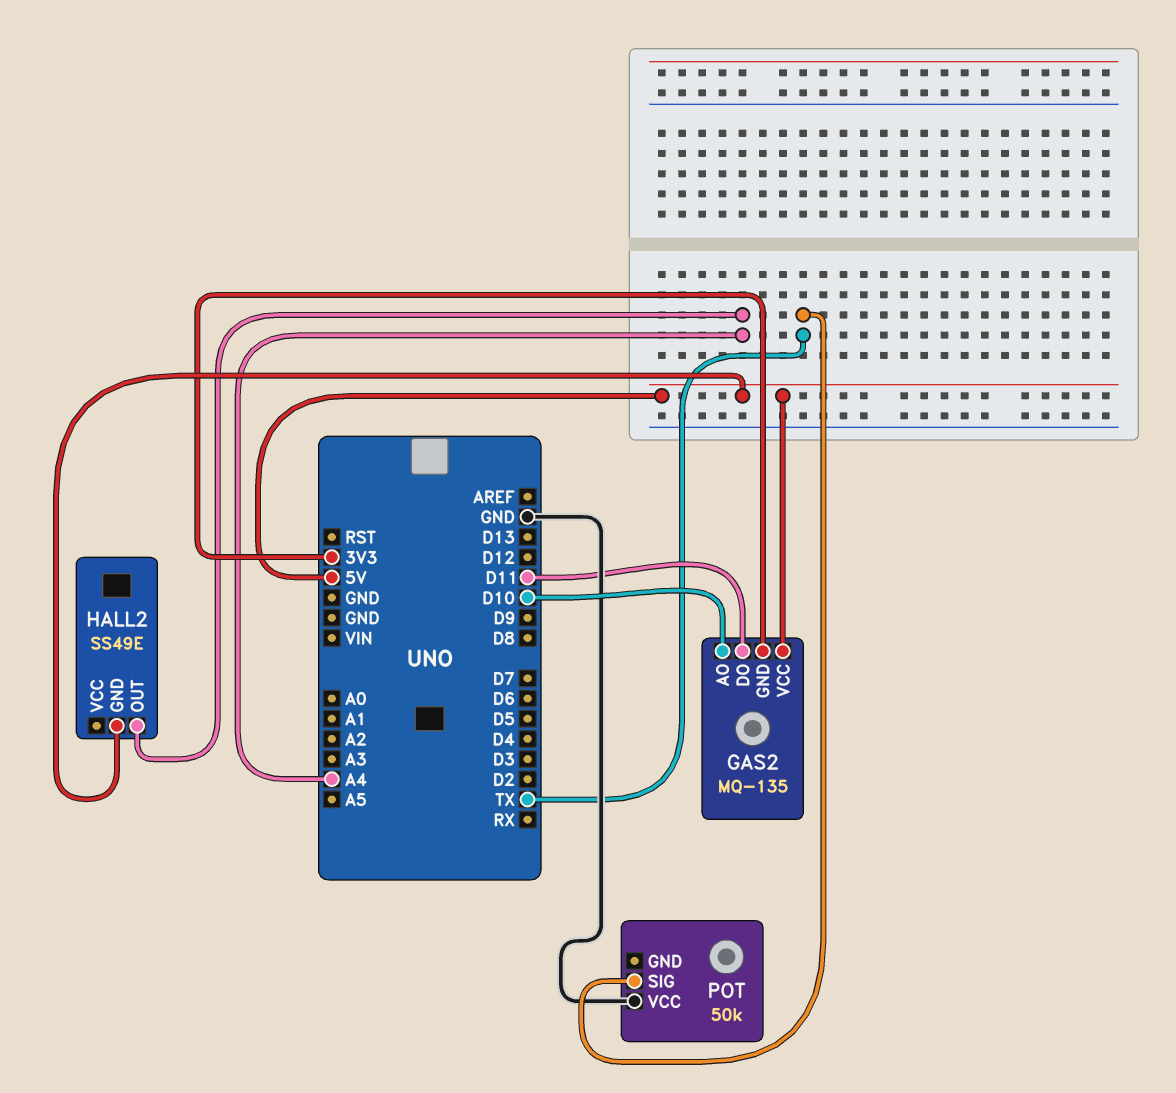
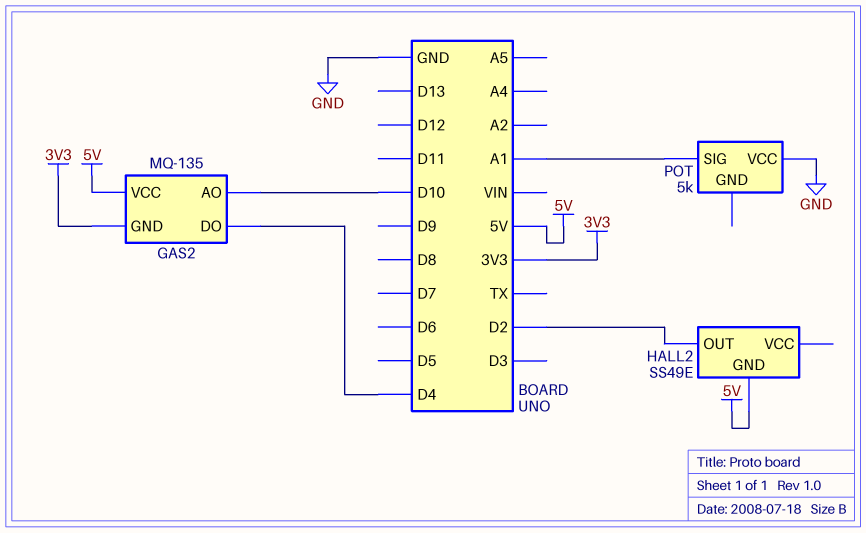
GAS2 pin DO: D11 -> D4
HALL2 pin OUT: A4 -> D2
POT: 50k -> 5k
POT pin SIG: TX -> A1

